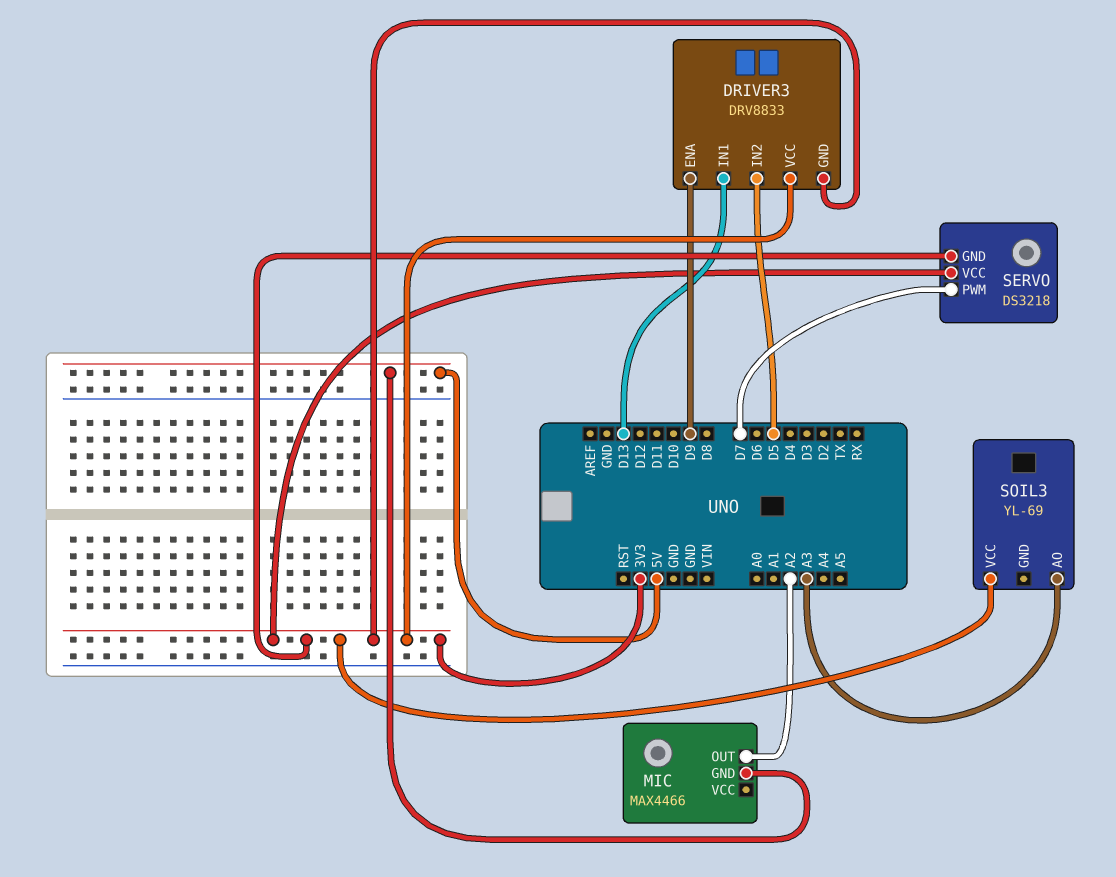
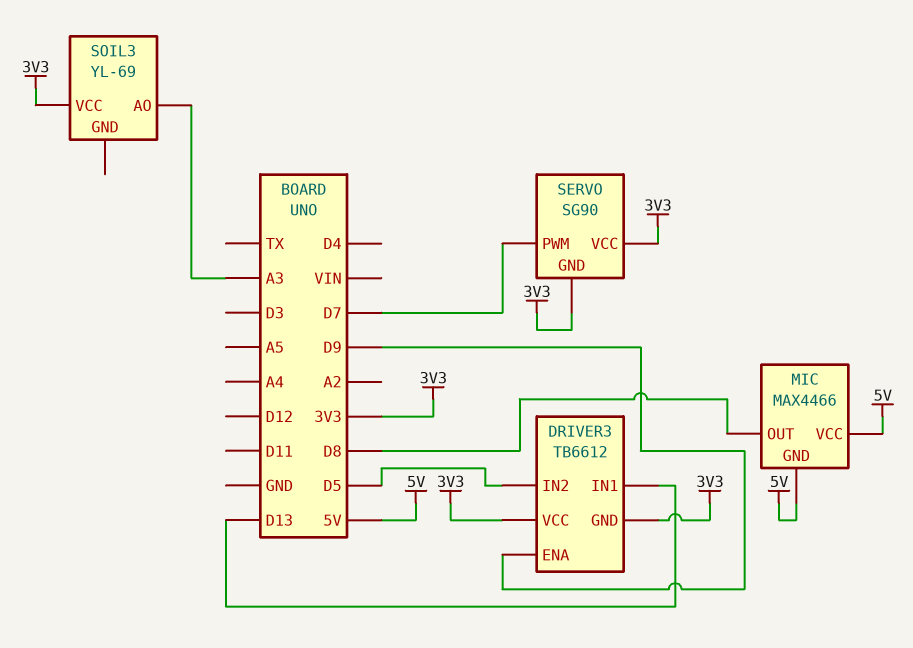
DRIVER3: DRV8833 -> TB6612
MIC pin OUT: A2 -> D8
MIC pin VCC: none -> 5V
SERVO: DS3218 -> SG90

